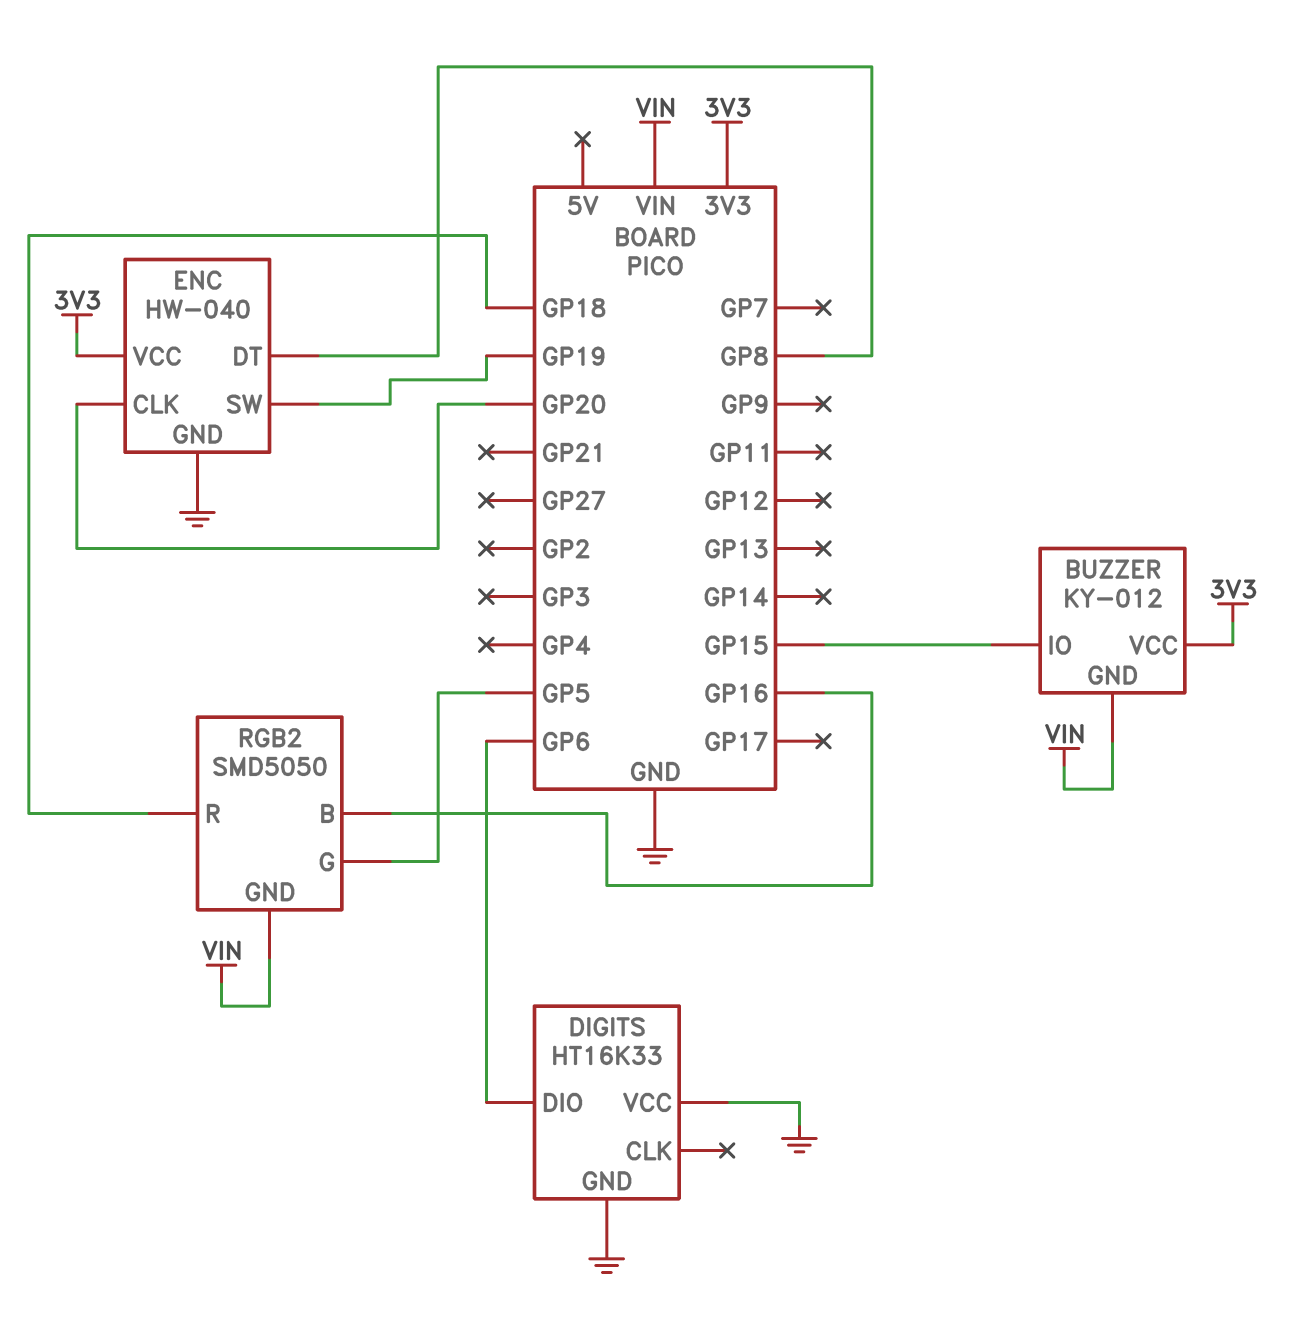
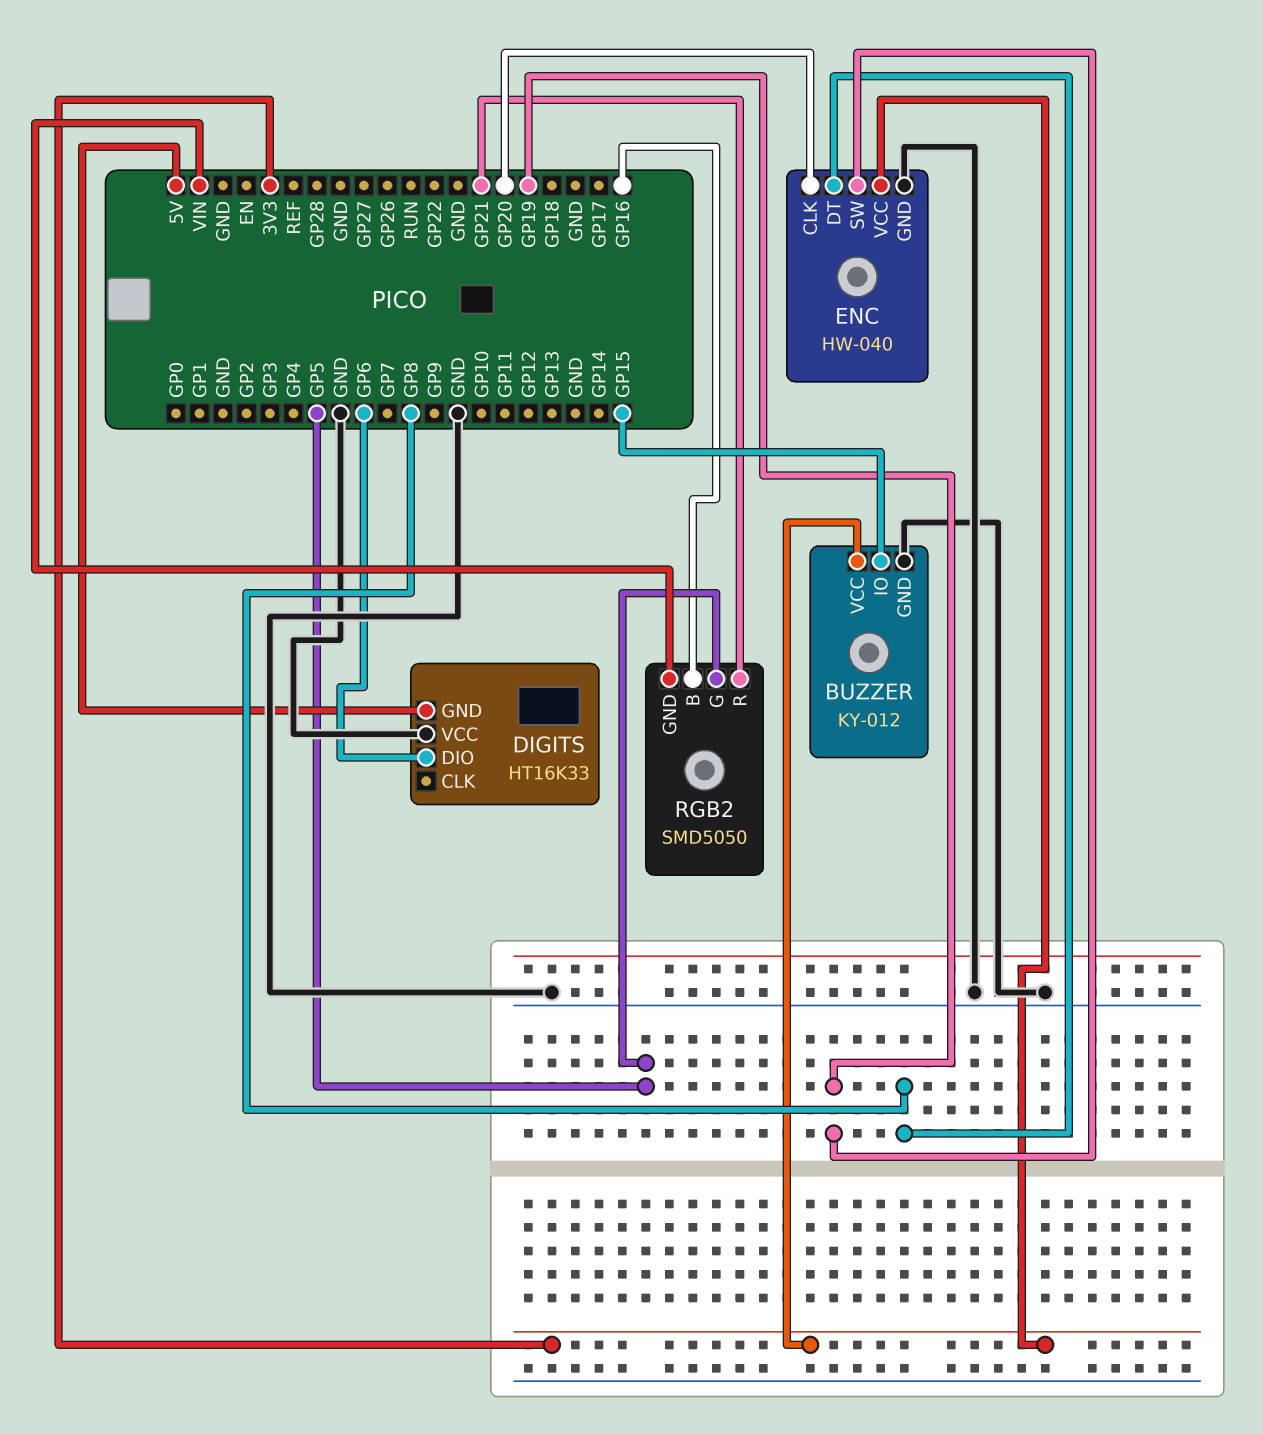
BUZZER pin GND: VIN -> GND
DIGITS pin GND: GND -> 5V
RGB2 pin R: GP18 -> GP21

